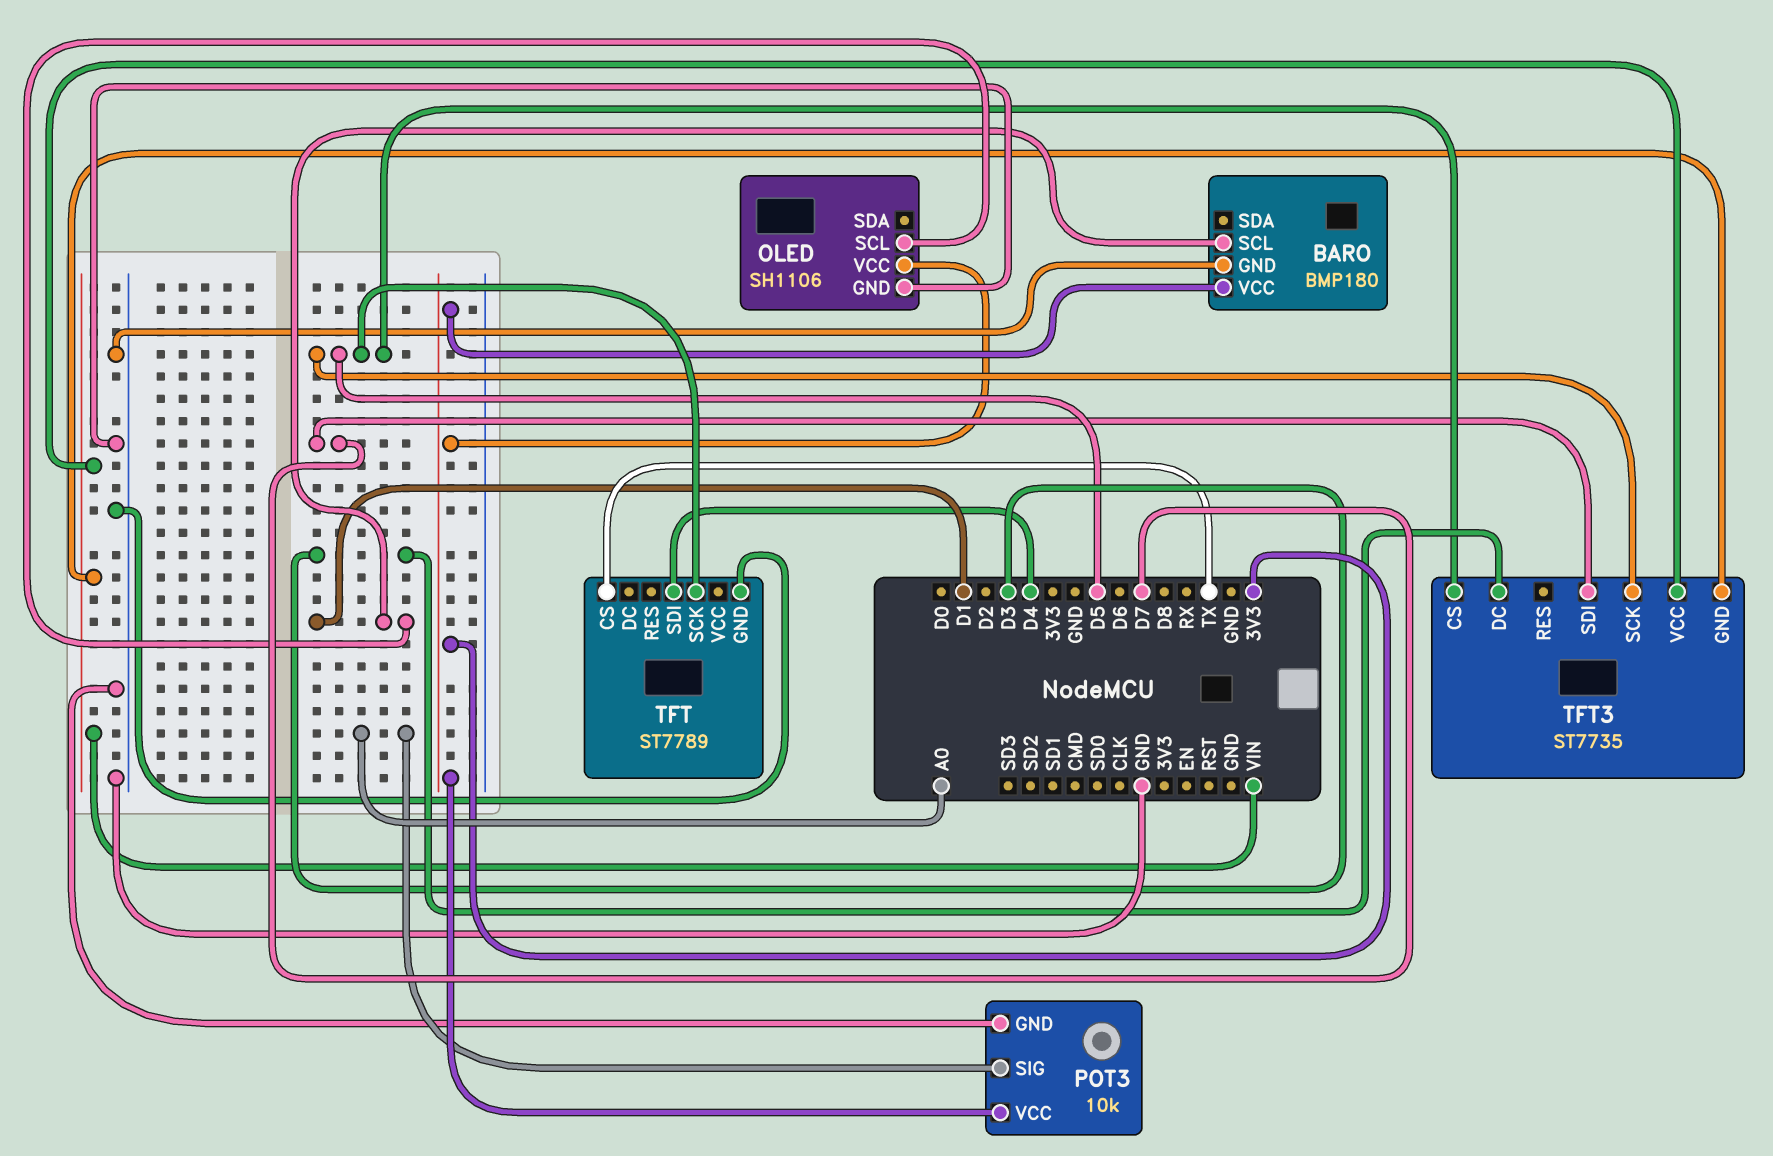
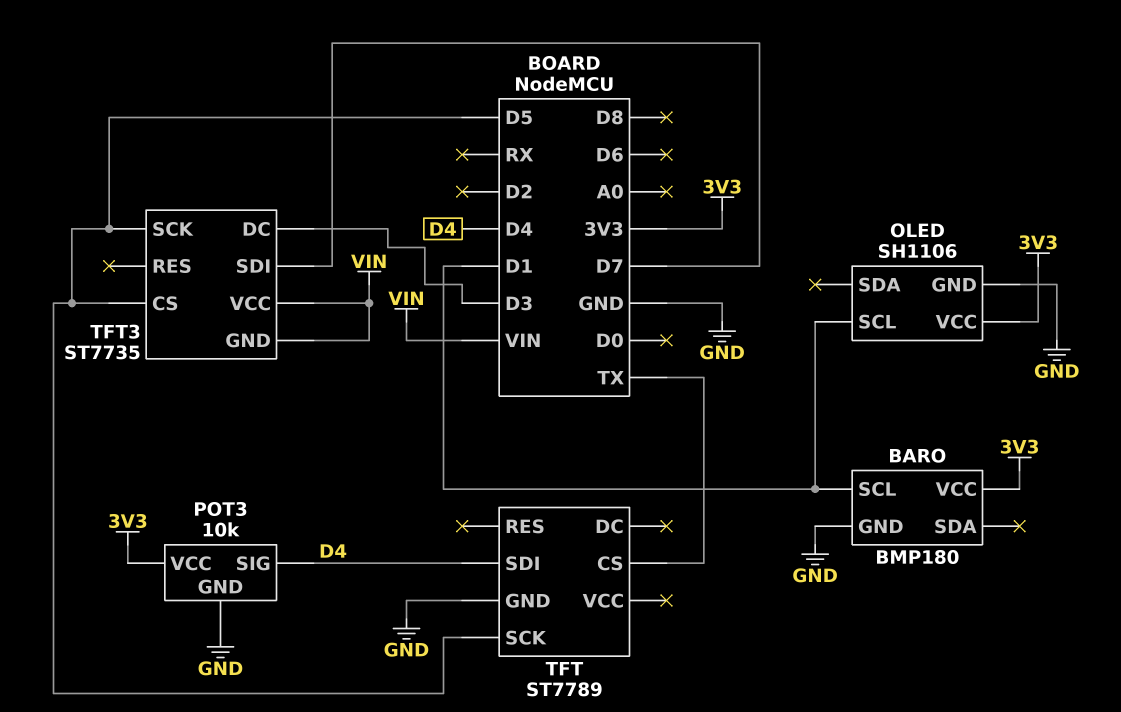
POT3 pin SIG: A0 -> D4

